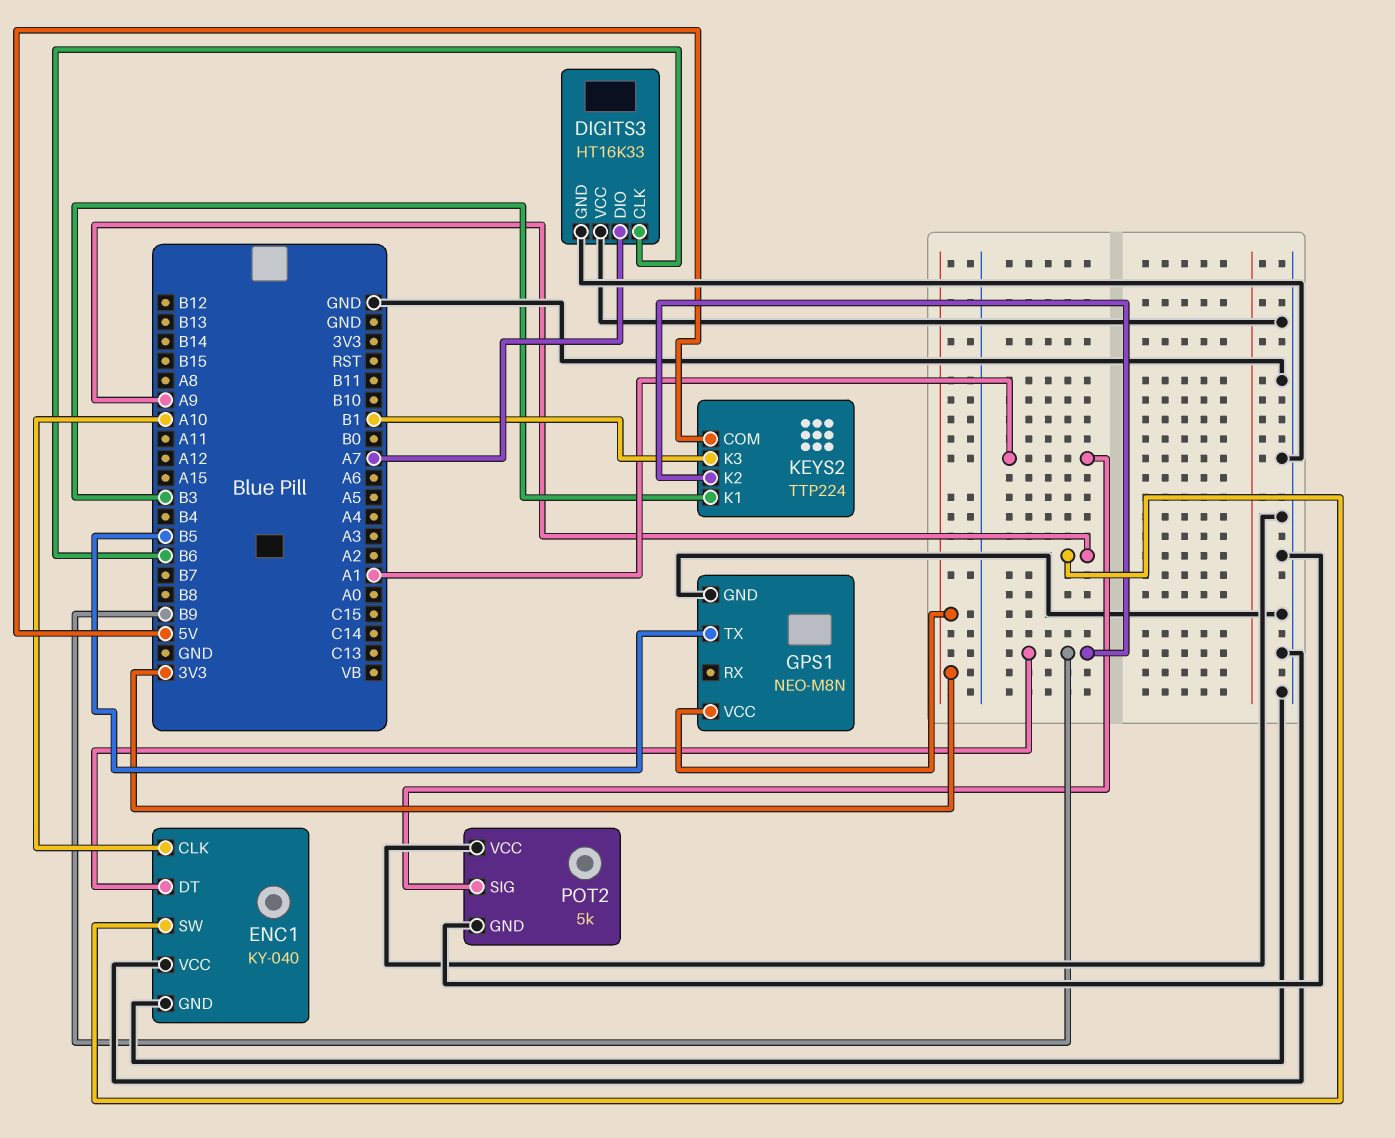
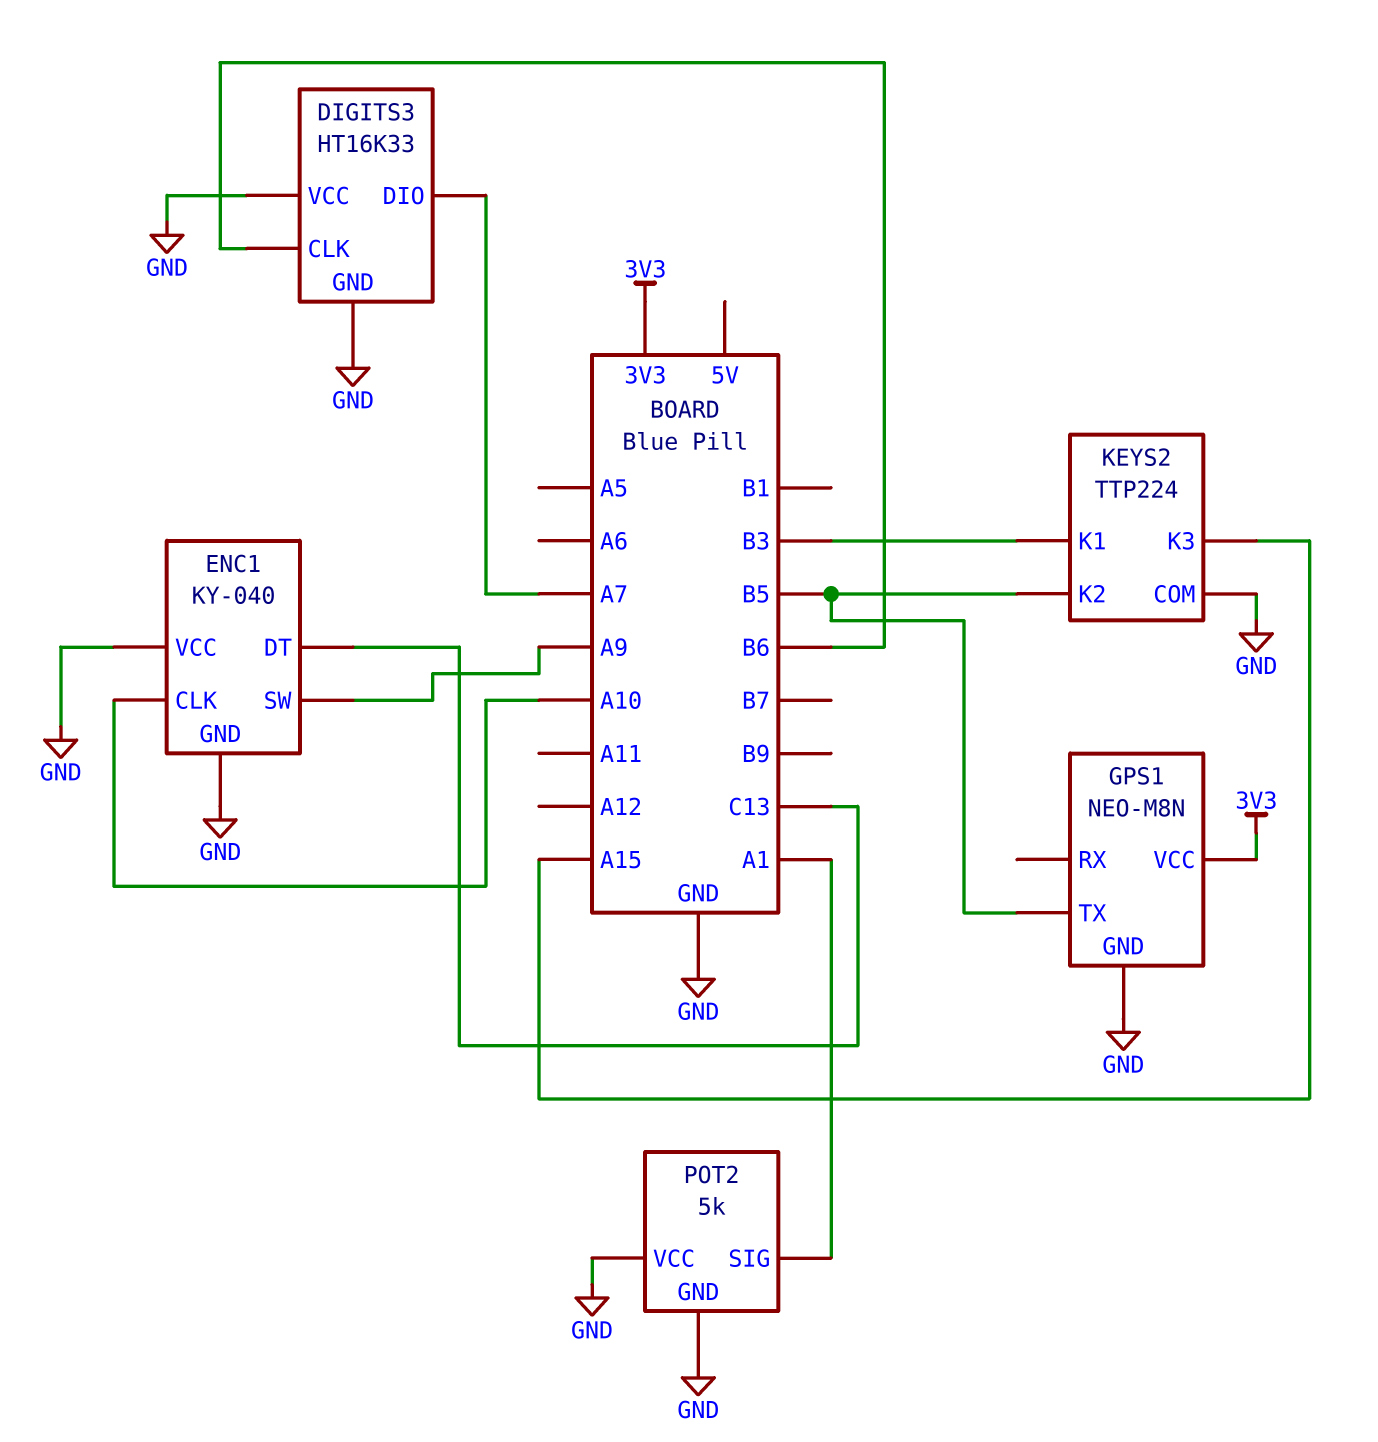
ENC1 pin DT: B9 -> C13
KEYS2 pin COM: 5V -> GND
KEYS2 pin K2: B9 -> B5
KEYS2 pin K3: B1 -> A15

